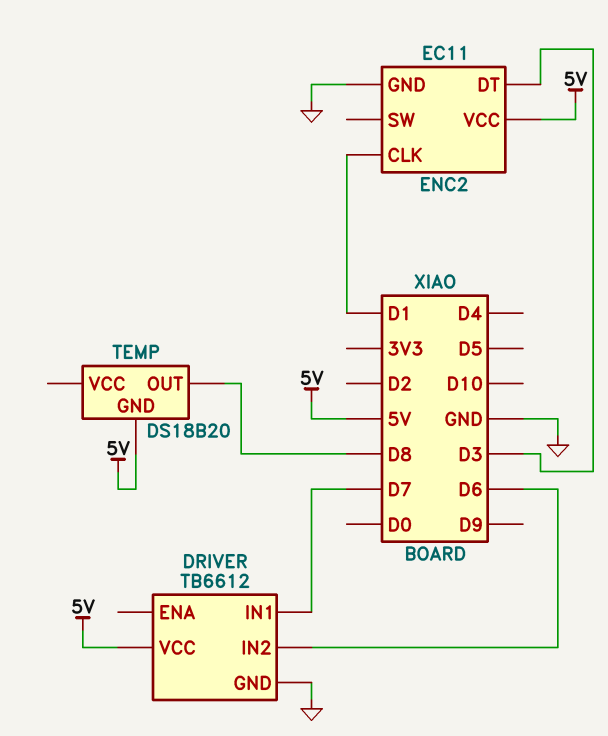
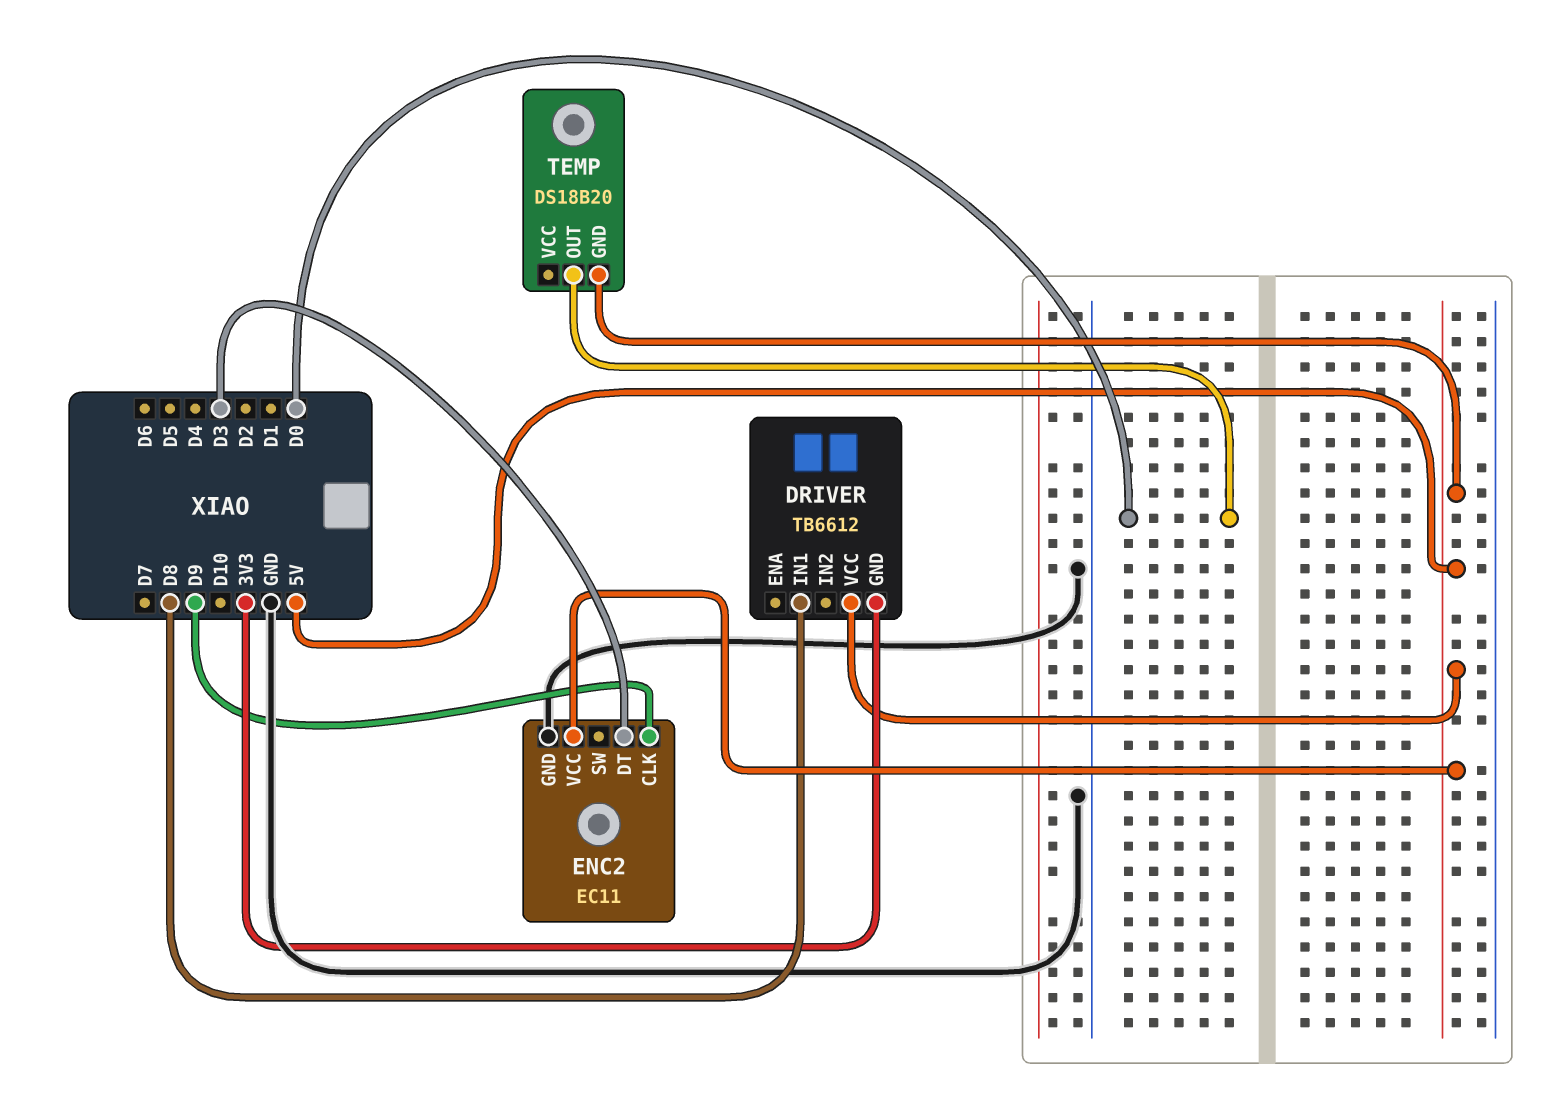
DRIVER pin GND: GND -> 3V3
DRIVER pin IN1: D7 -> D8
DRIVER pin IN2: D6 -> none
ENC2 pin CLK: D1 -> D9
TEMP pin OUT: D8 -> D0

